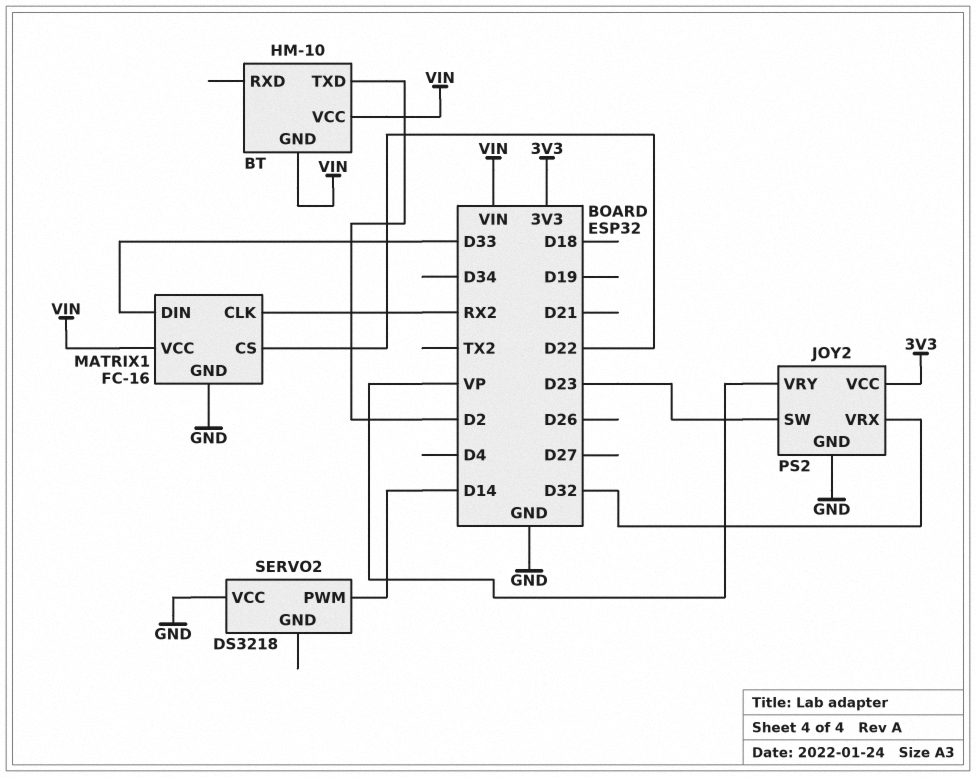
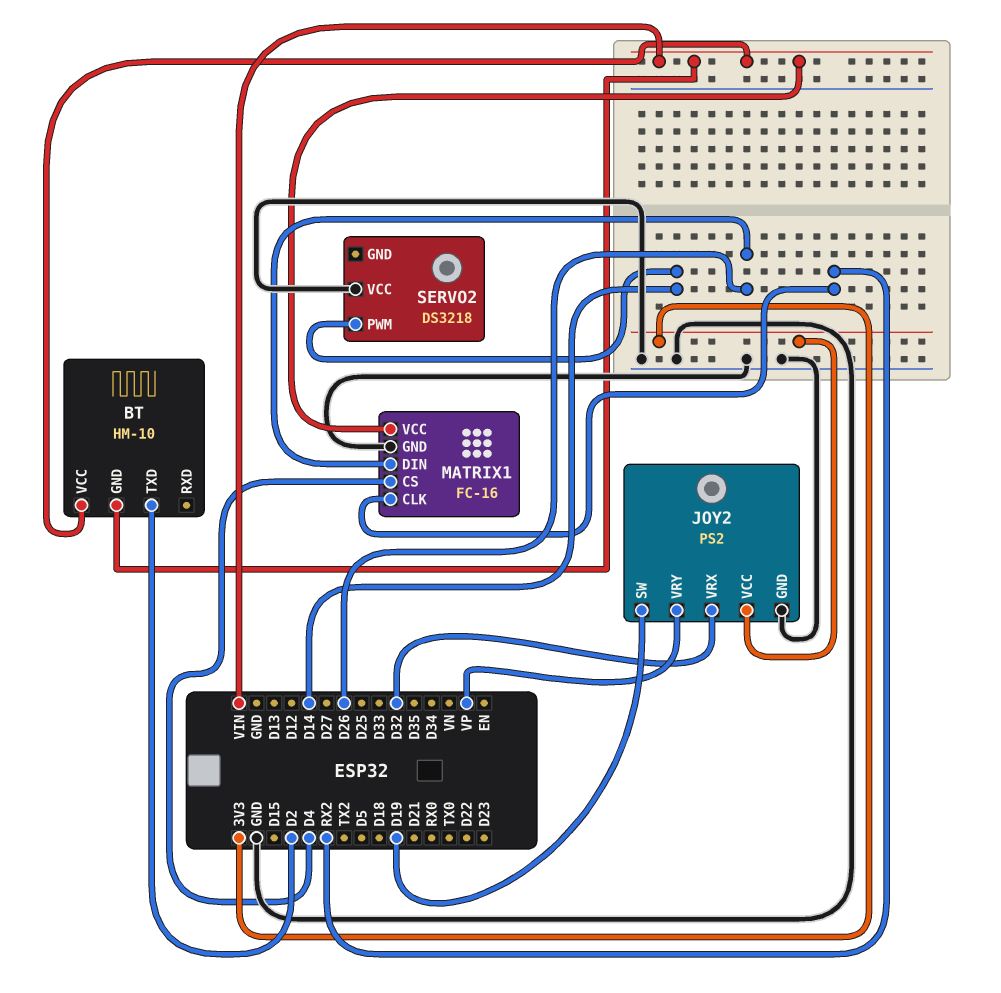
JOY2 pin SW: D23 -> D19
MATRIX1 pin CS: D22 -> D4
MATRIX1 pin DIN: D33 -> D26

